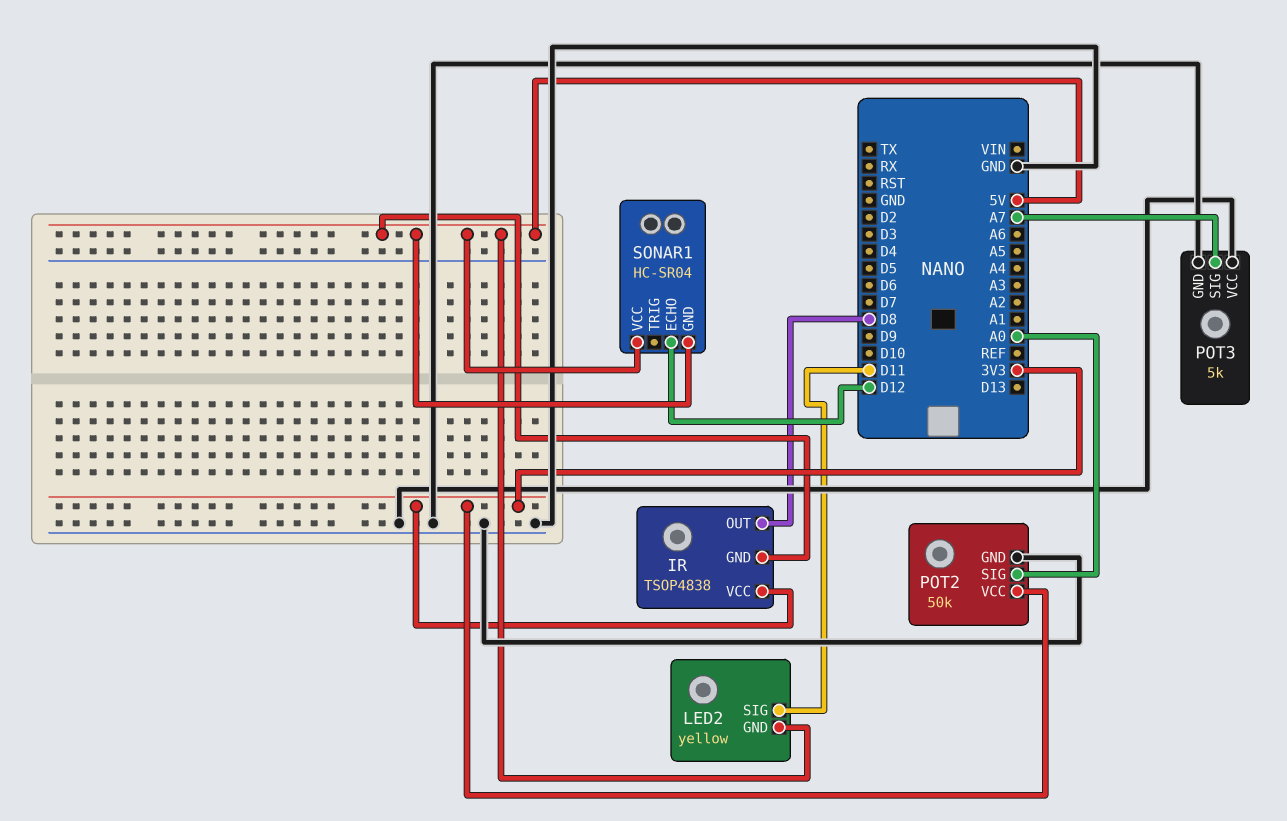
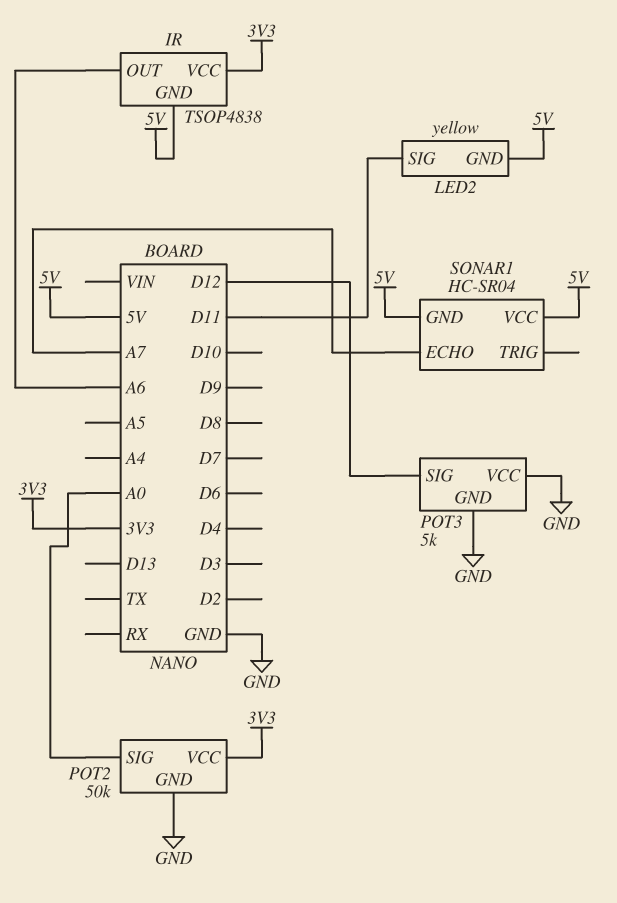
IR pin OUT: D8 -> A6
POT3 pin SIG: A7 -> D12
SONAR1 pin ECHO: D12 -> A7

